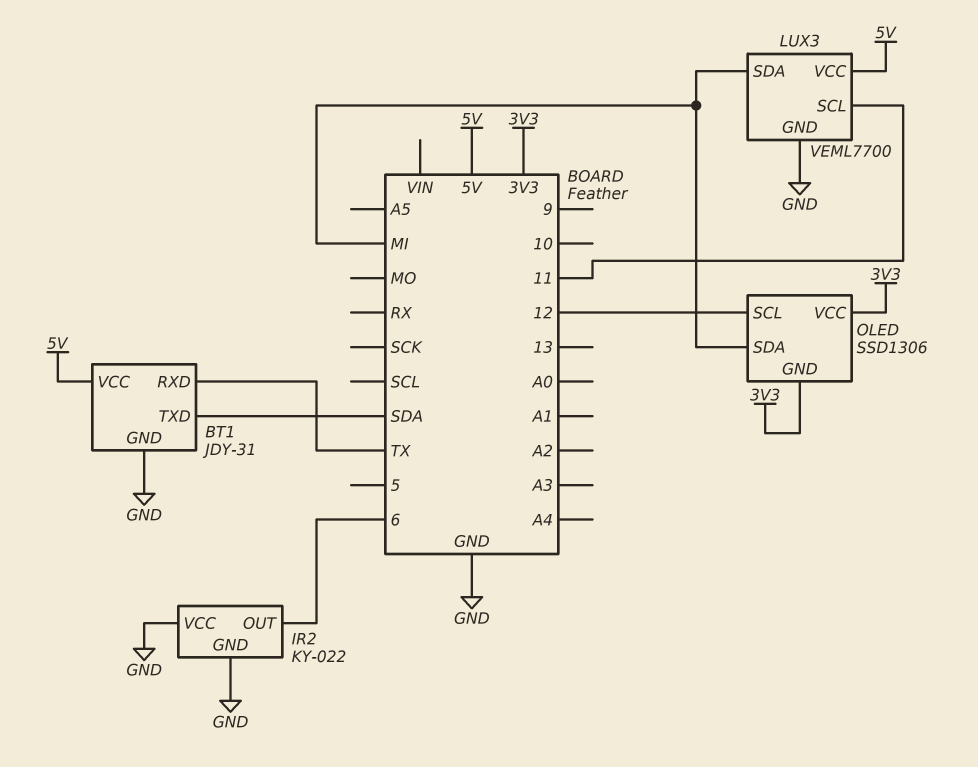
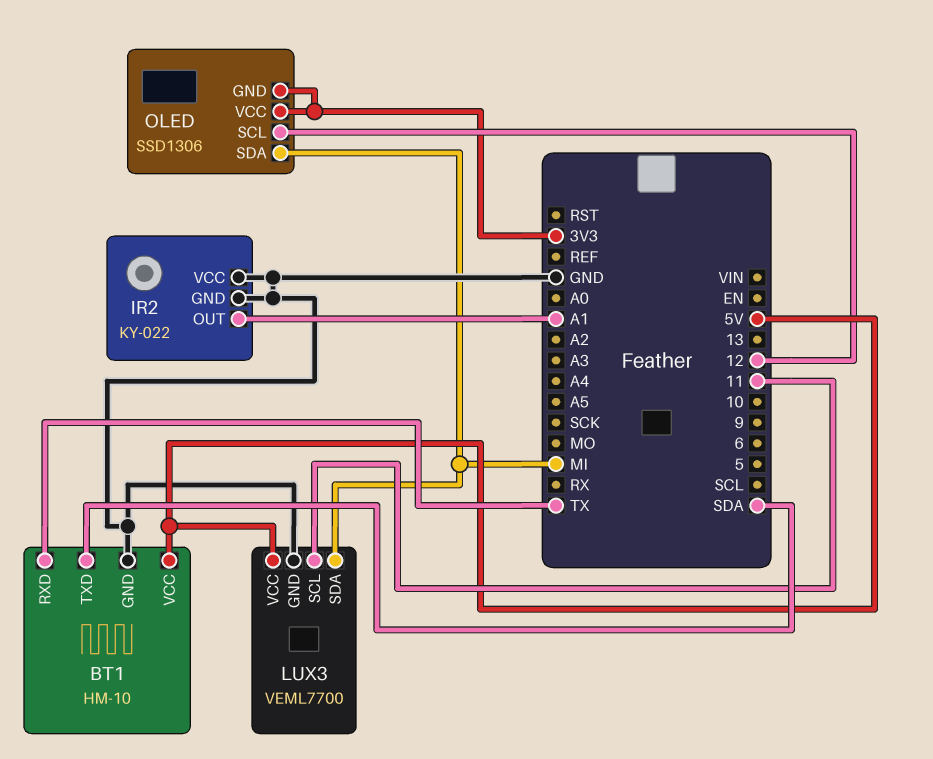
BT1: JDY-31 -> HM-10
IR2 pin OUT: 6 -> A1

